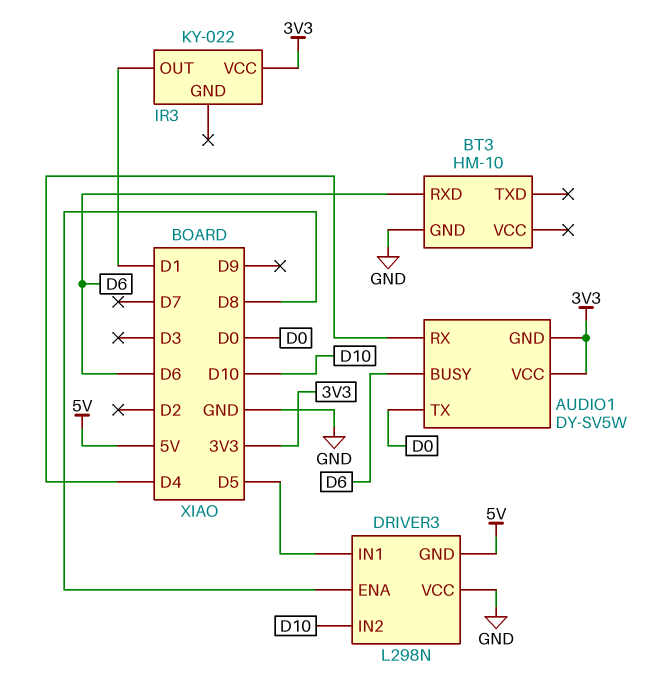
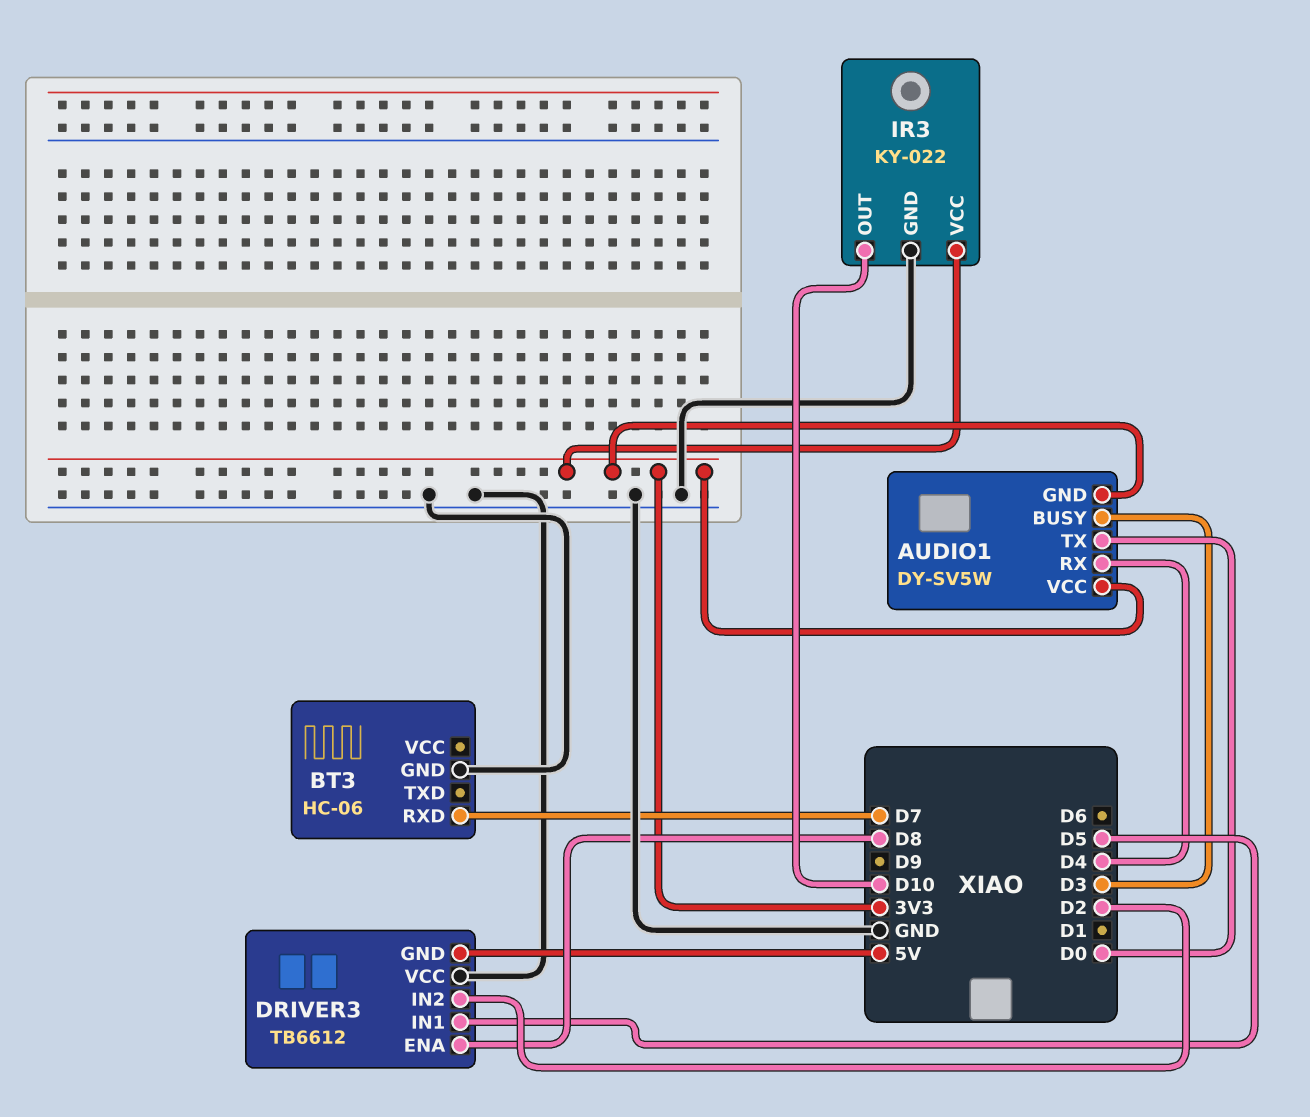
AUDIO1 pin BUSY: D6 -> D3
BT3: HM-10 -> HC-06
BT3 pin RXD: D6 -> D7
DRIVER3: L298N -> TB6612
DRIVER3 pin IN2: D10 -> D2
IR3 pin GND: none -> GND
IR3 pin OUT: D1 -> D10

